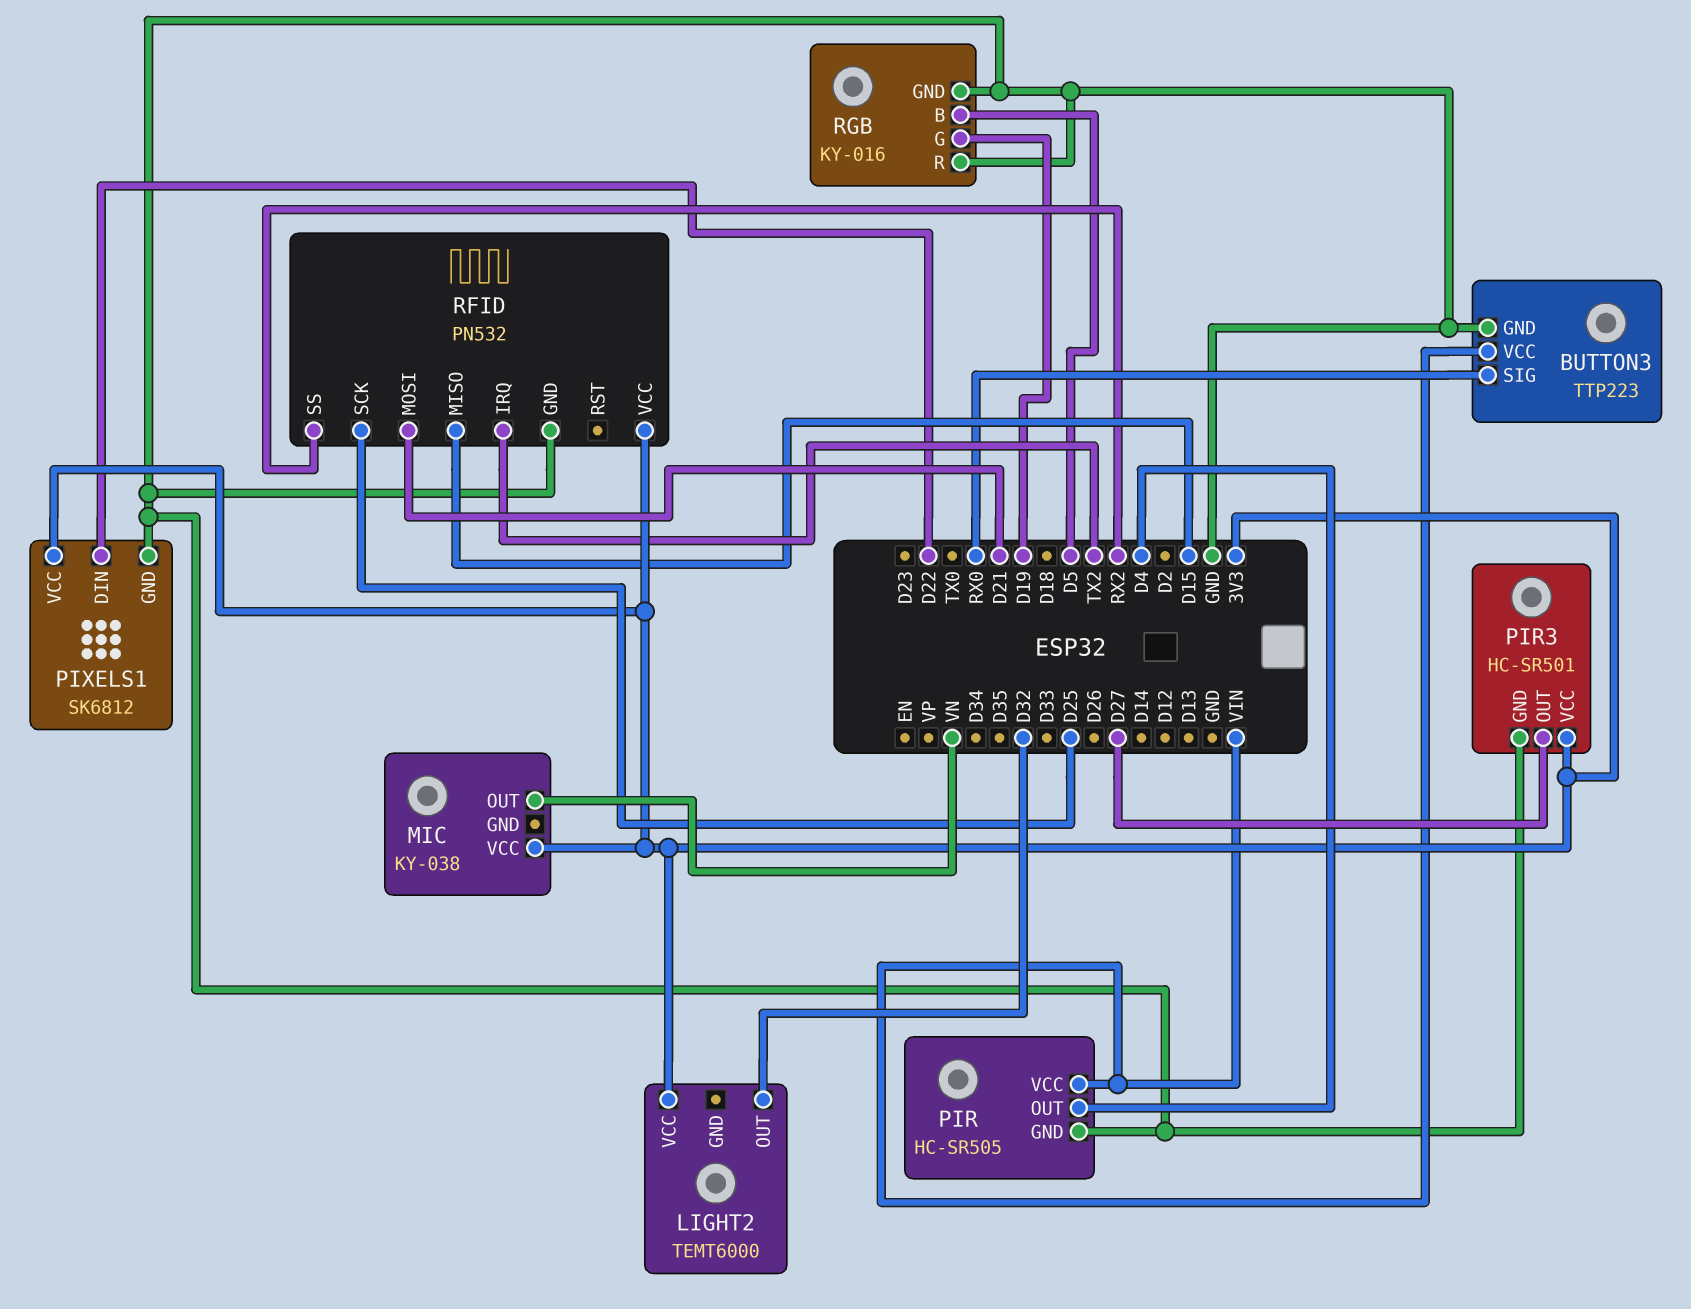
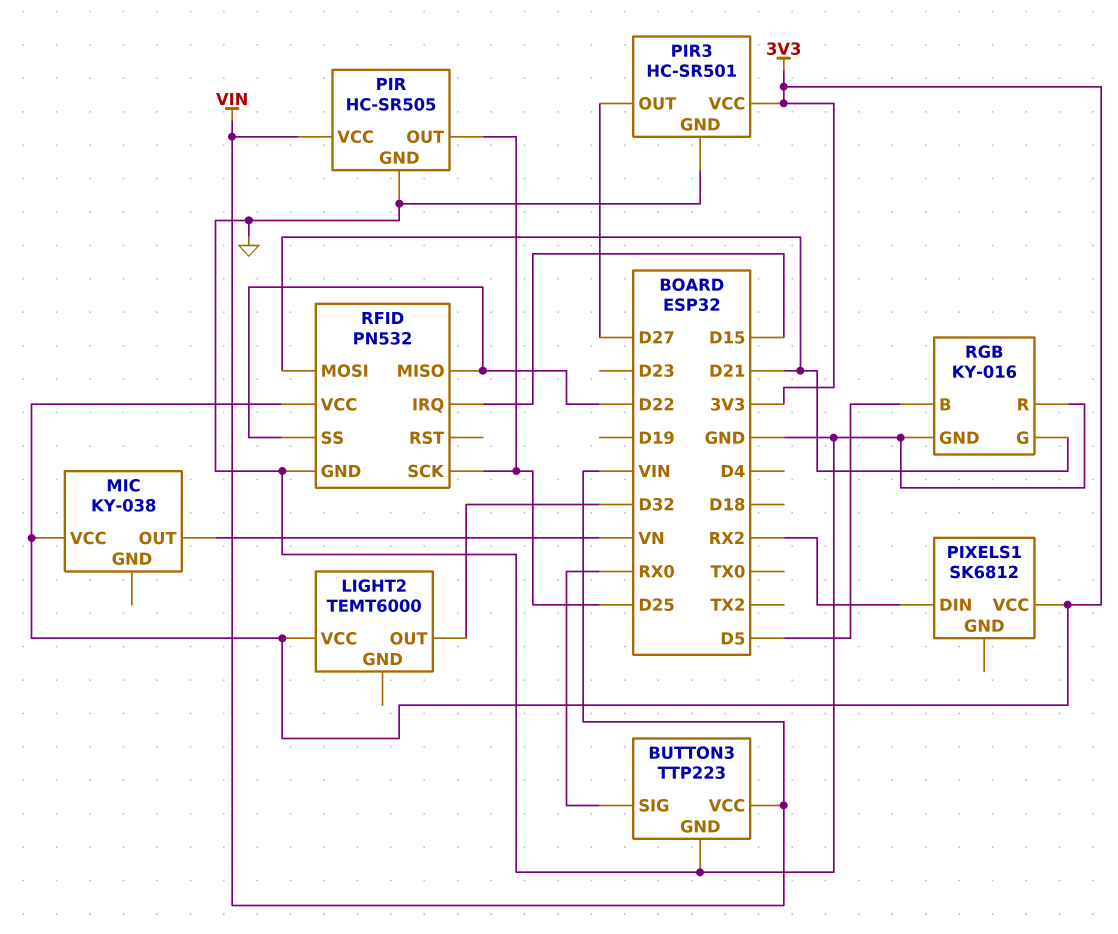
PIR pin OUT: D4 -> D25
PIXELS1 pin DIN: D22 -> RX2
PIXELS1 pin GND: GND -> none
RFID pin IRQ: TX2 -> D15
RFID pin MISO: D15 -> D22
RFID pin SS: RX2 -> D22
RGB pin G: D19 -> D21

